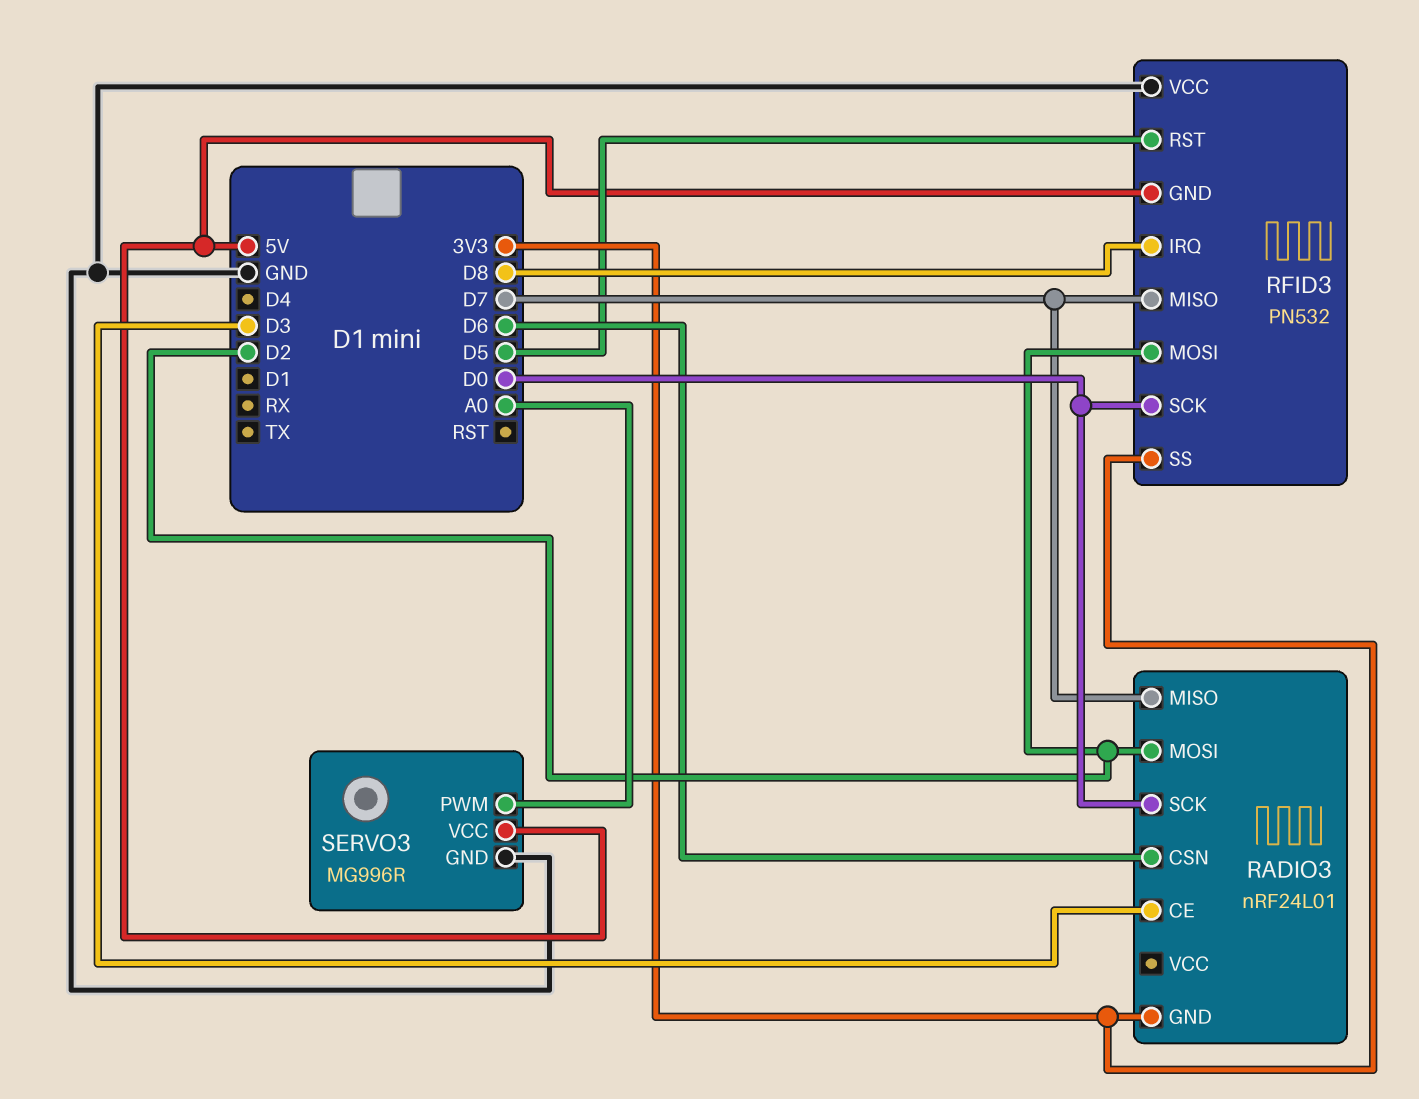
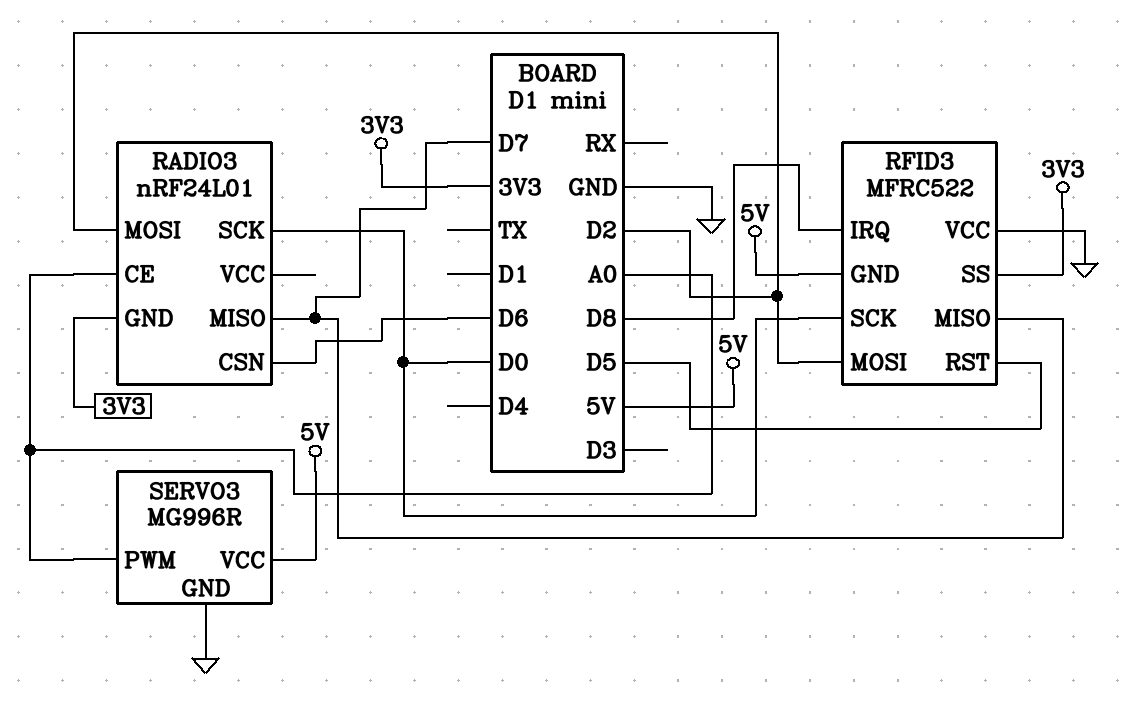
RADIO3 pin CE: D3 -> A0
RFID3: PN532 -> MFRC522

